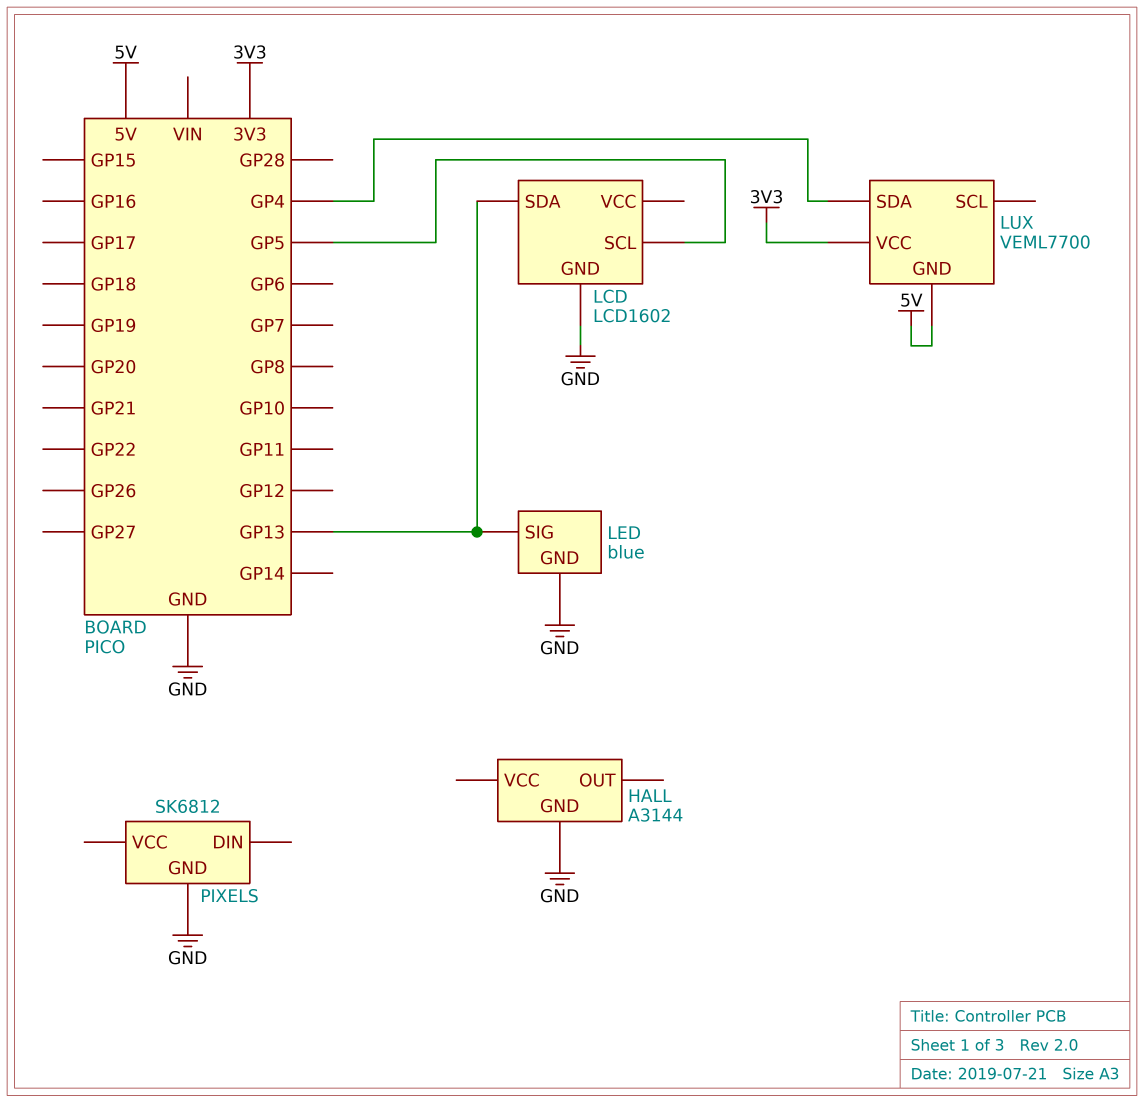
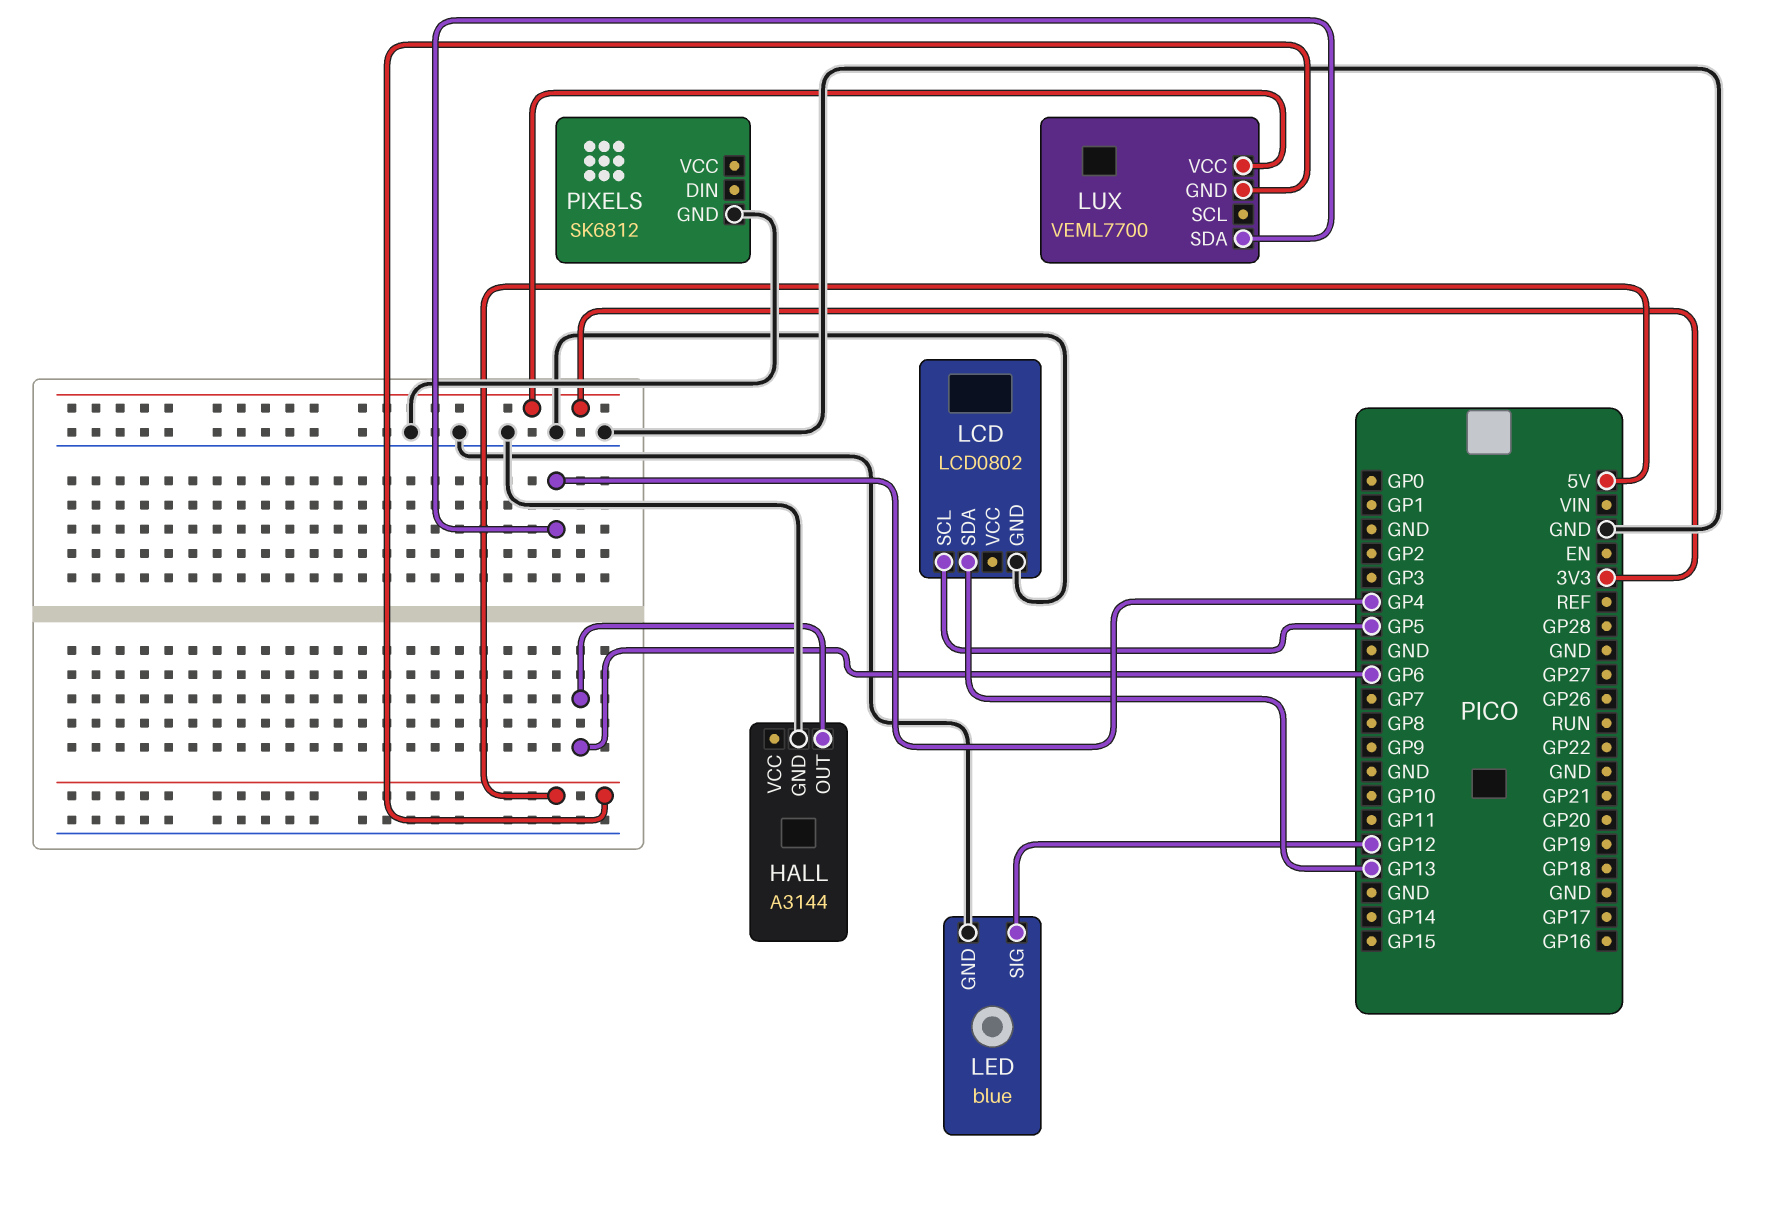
HALL pin OUT: none -> GP6
LCD: LCD1602 -> LCD0802
LED pin SIG: GP13 -> GP12

